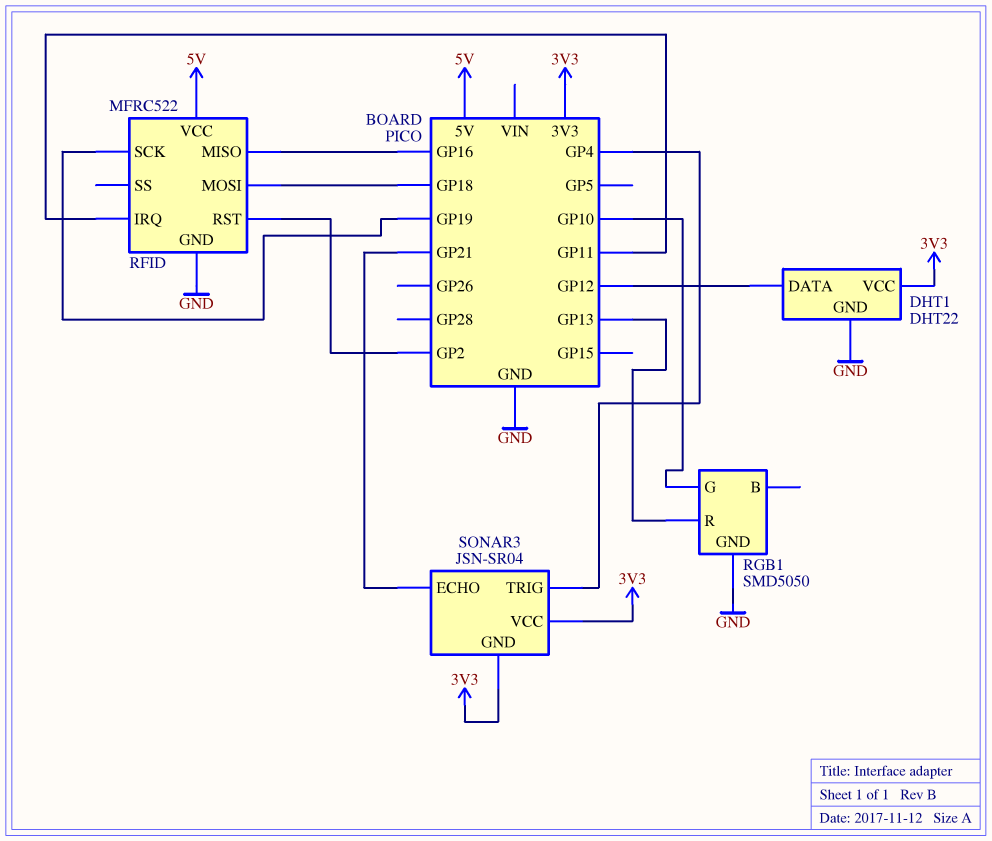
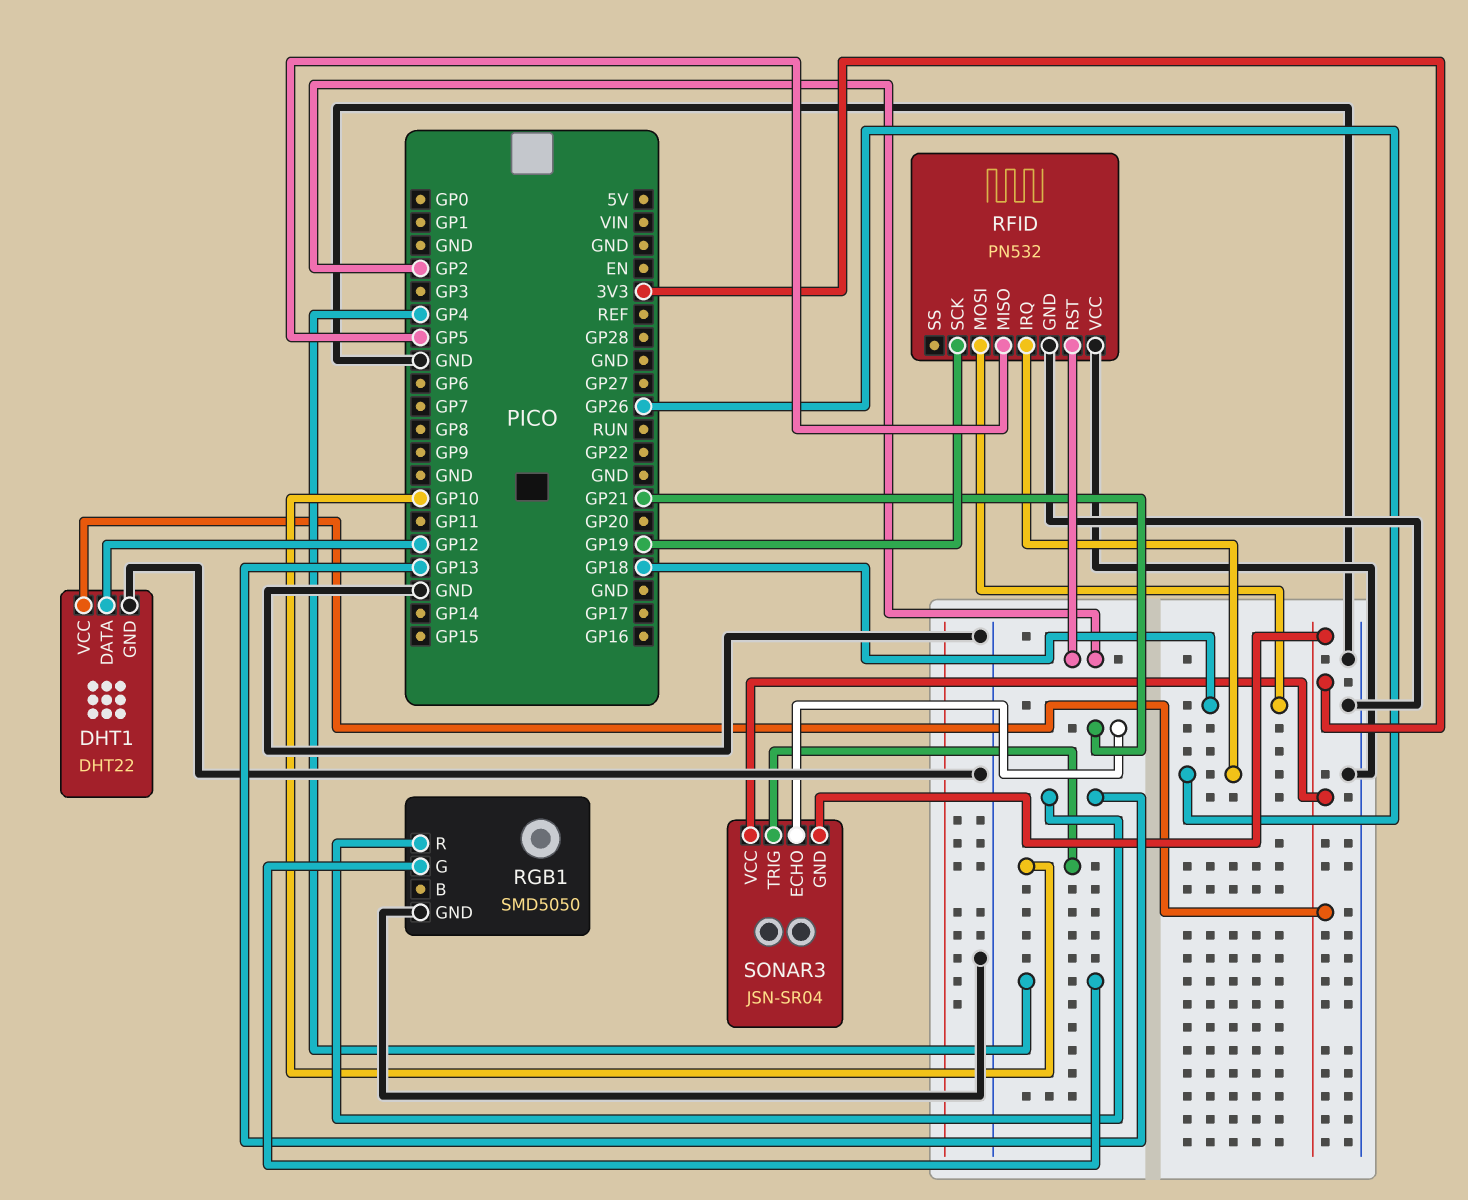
RFID: MFRC522 -> PN532
RFID pin IRQ: GP11 -> GP26
RFID pin MISO: GP16 -> GP5
RFID pin VCC: 5V -> GND
RGB1 pin G: GP10 -> GP4
SONAR3 pin TRIG: GP4 -> GP10

